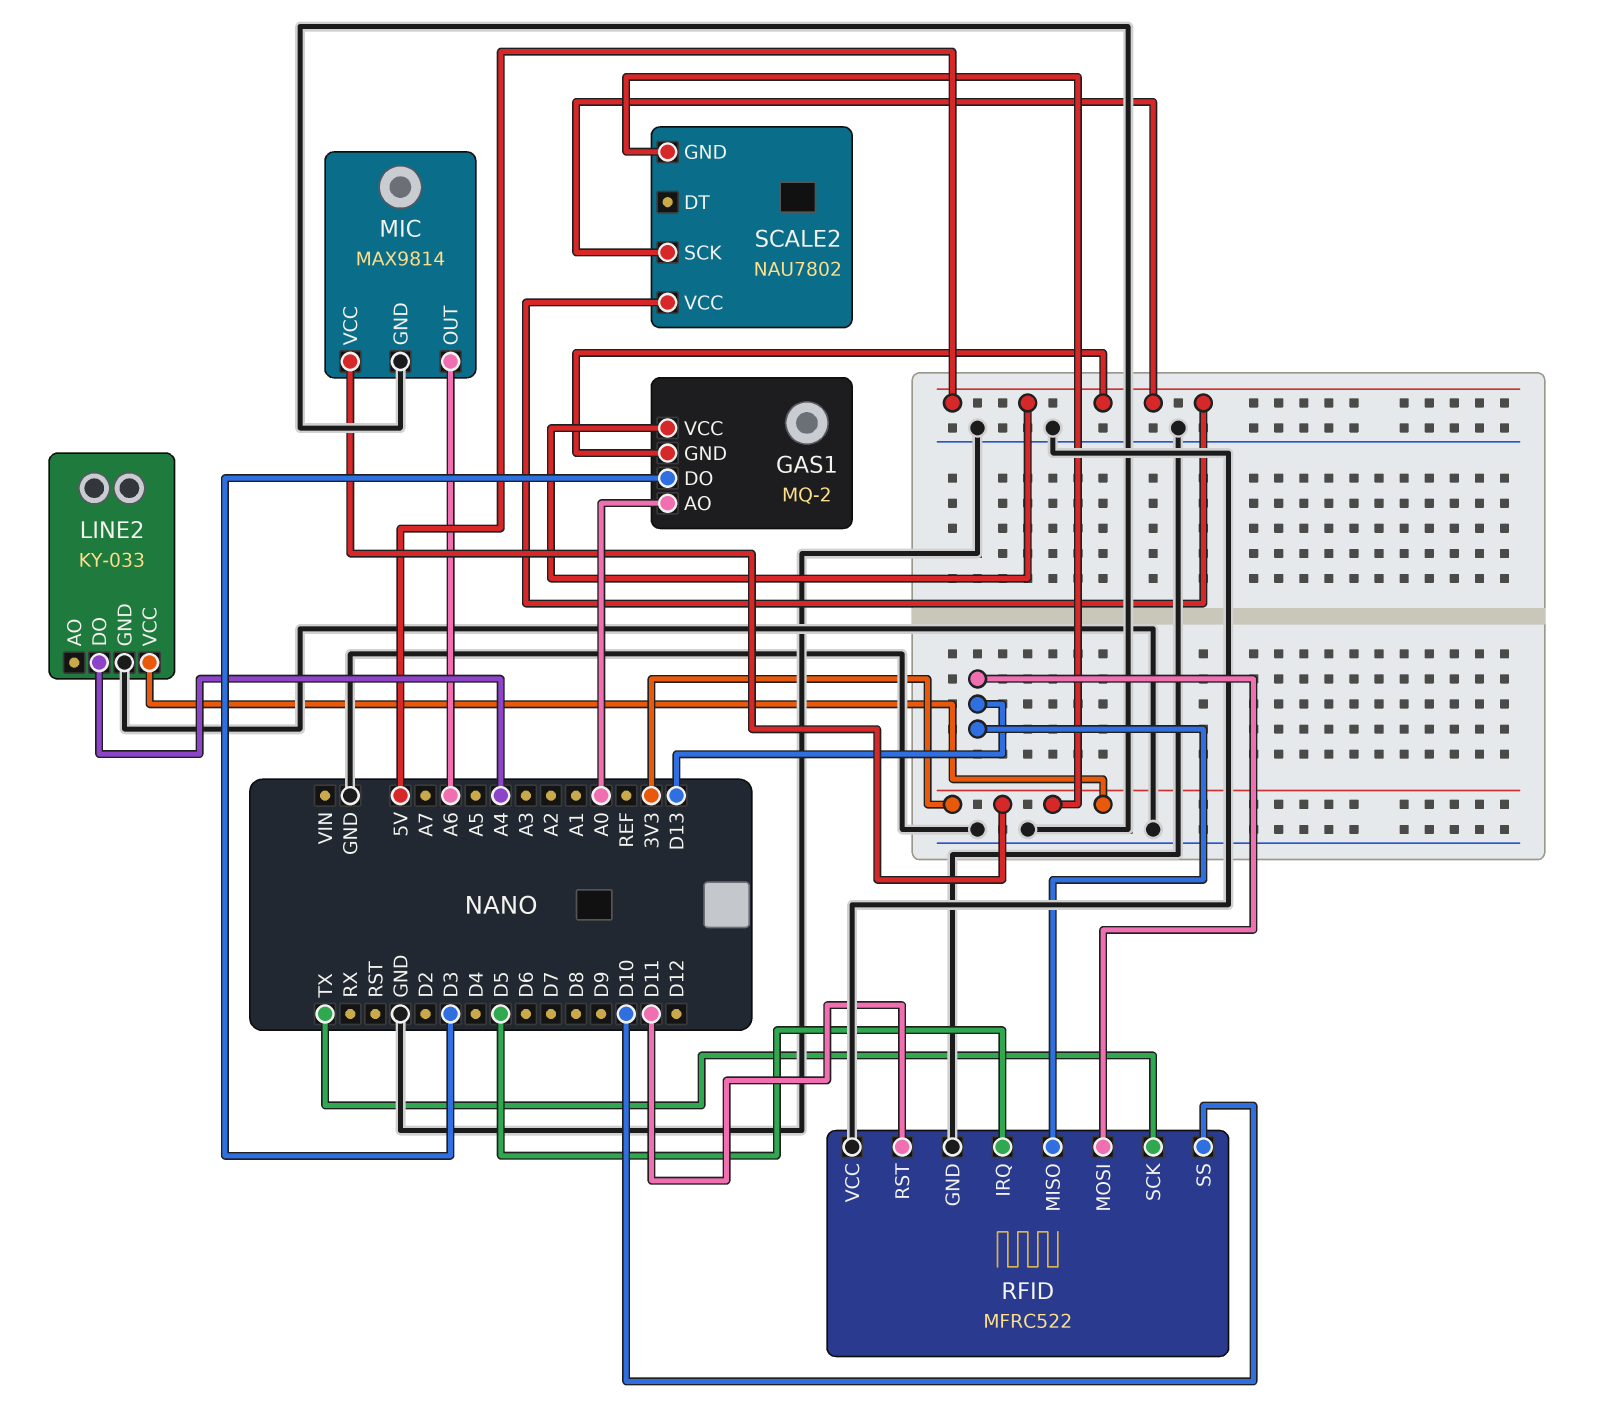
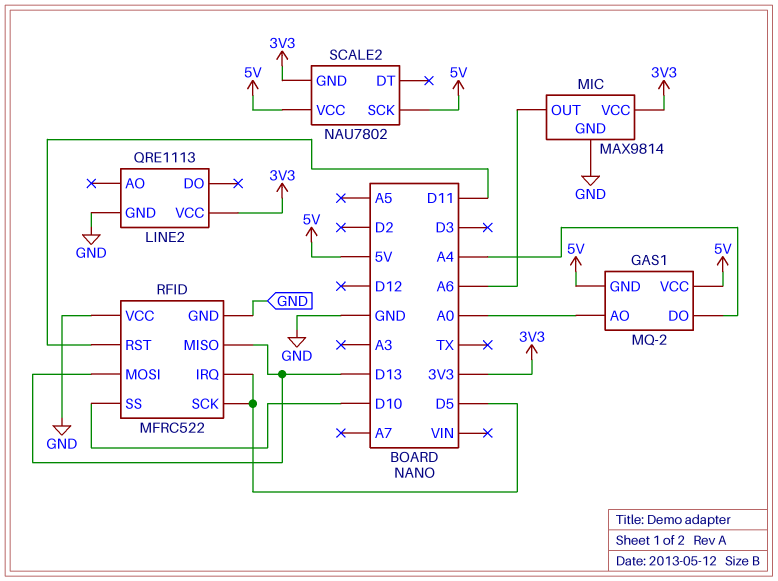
GAS1 pin DO: D3 -> A4
LINE2: KY-033 -> QRE1113
LINE2 pin DO: A4 -> none
RFID pin SCK: TX -> D5

